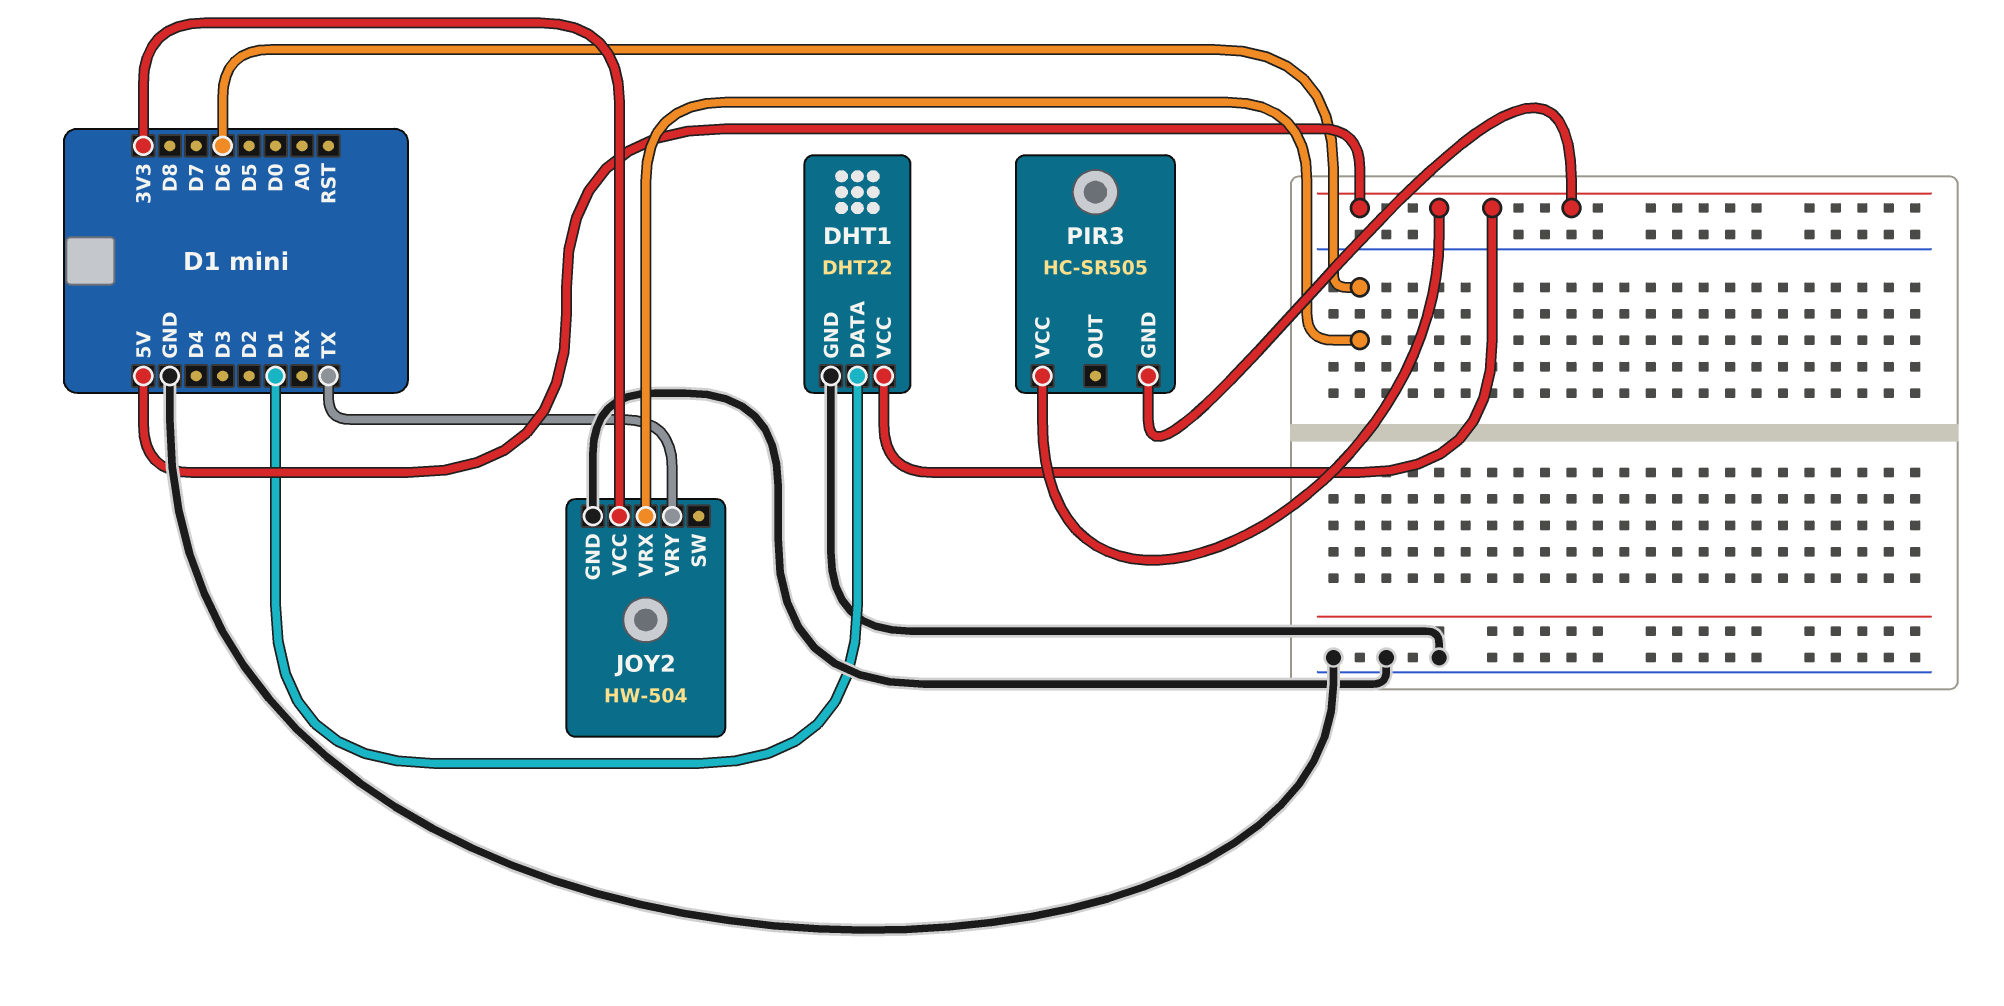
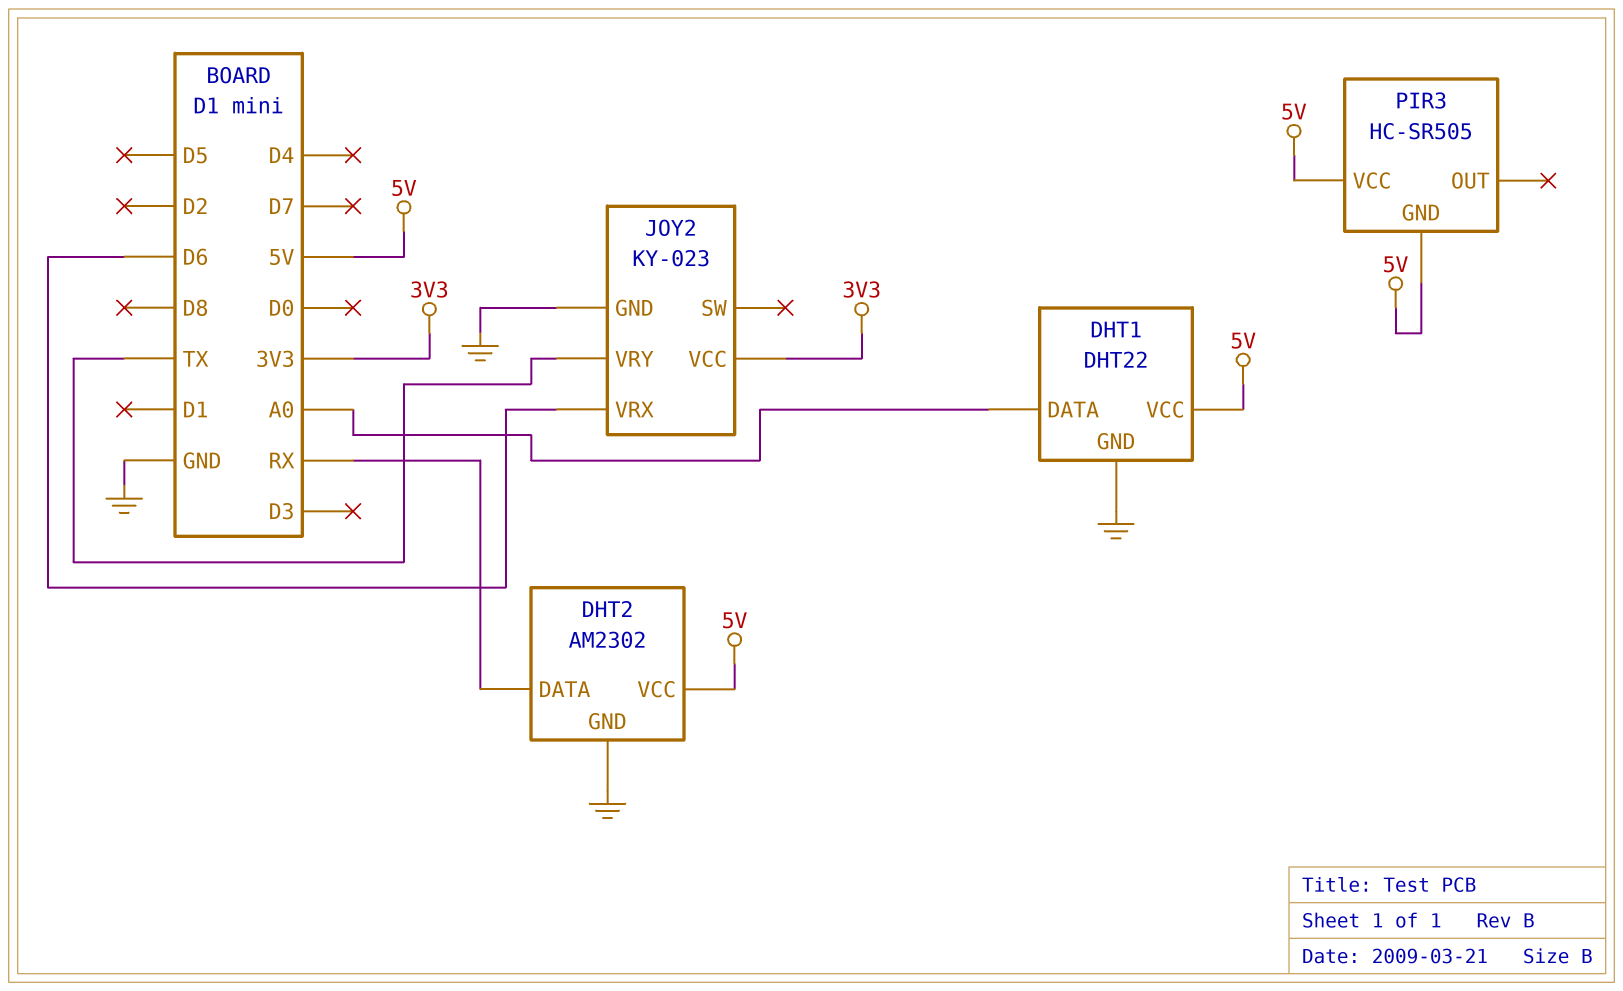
DHT1 pin DATA: D1 -> A0
DHT2: none -> AM2302
DHT2 pin DATA: none -> RX
DHT2 pin GND: none -> GND
DHT2 pin VCC: none -> 5V
JOY2: HW-504 -> KY-023

